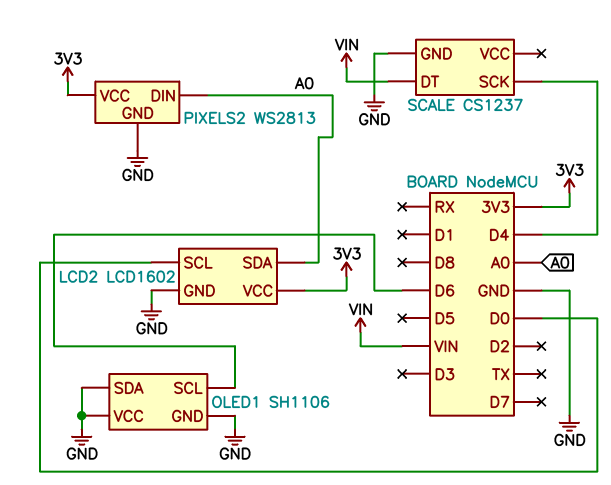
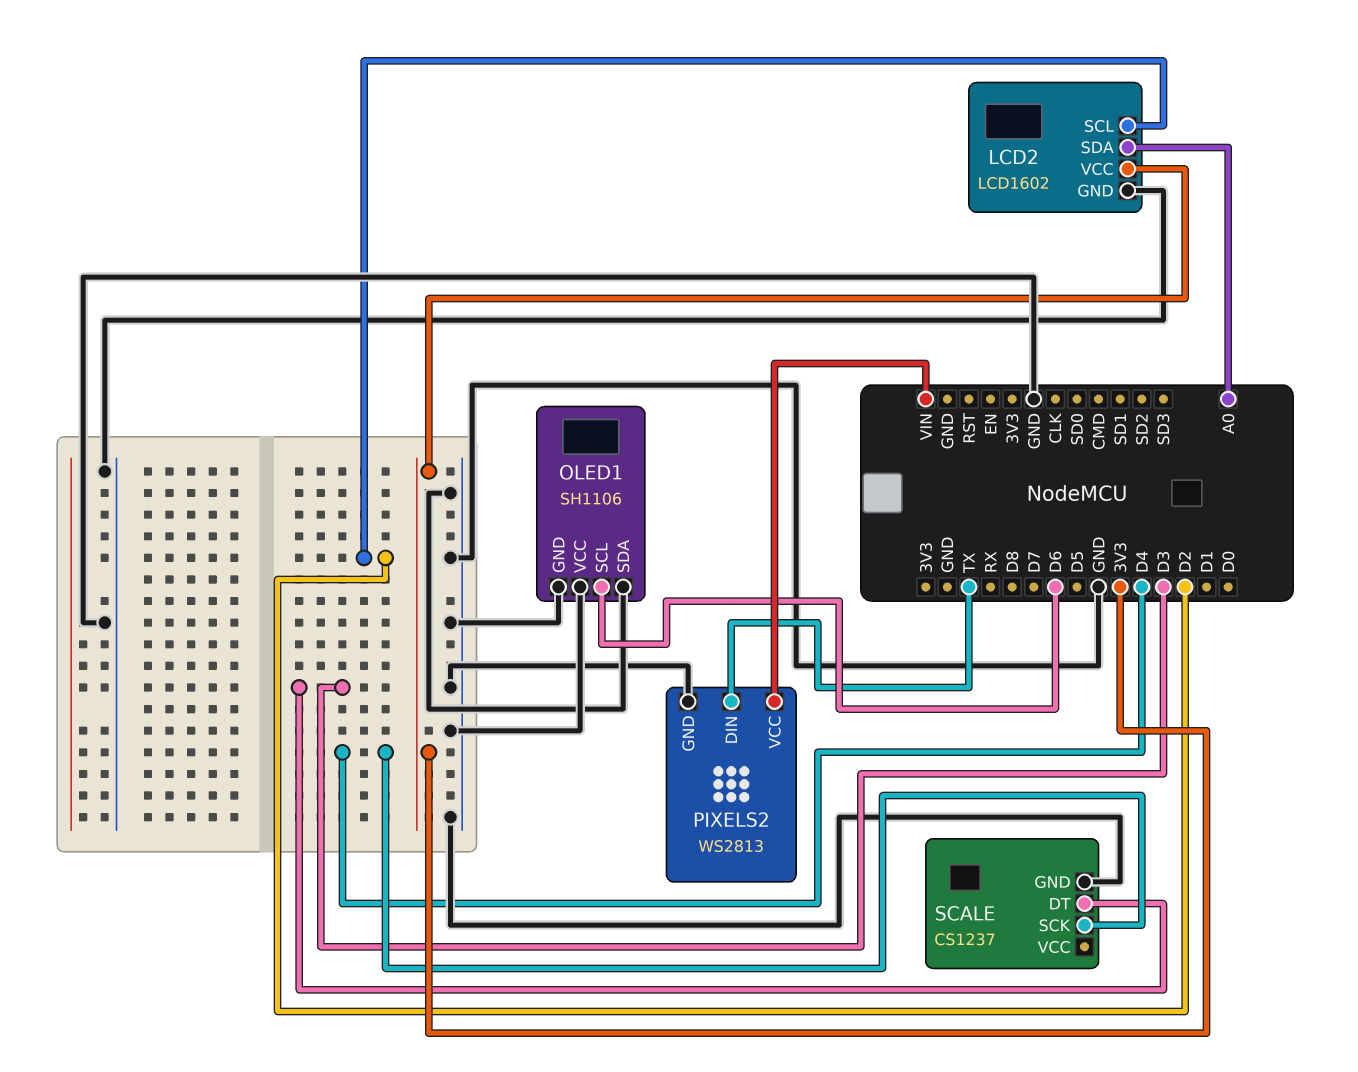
LCD2 pin SCL: D0 -> D2
PIXELS2 pin DIN: A0 -> TX
PIXELS2 pin VCC: 3V3 -> VIN
SCALE pin DT: VIN -> D3

